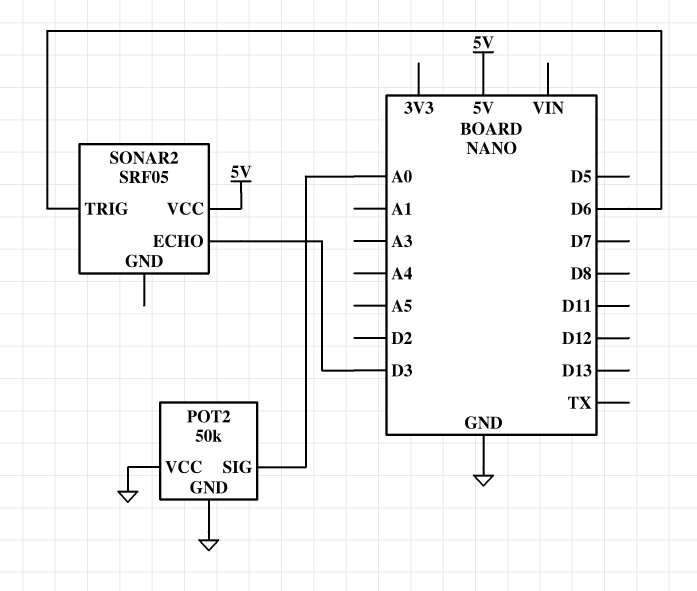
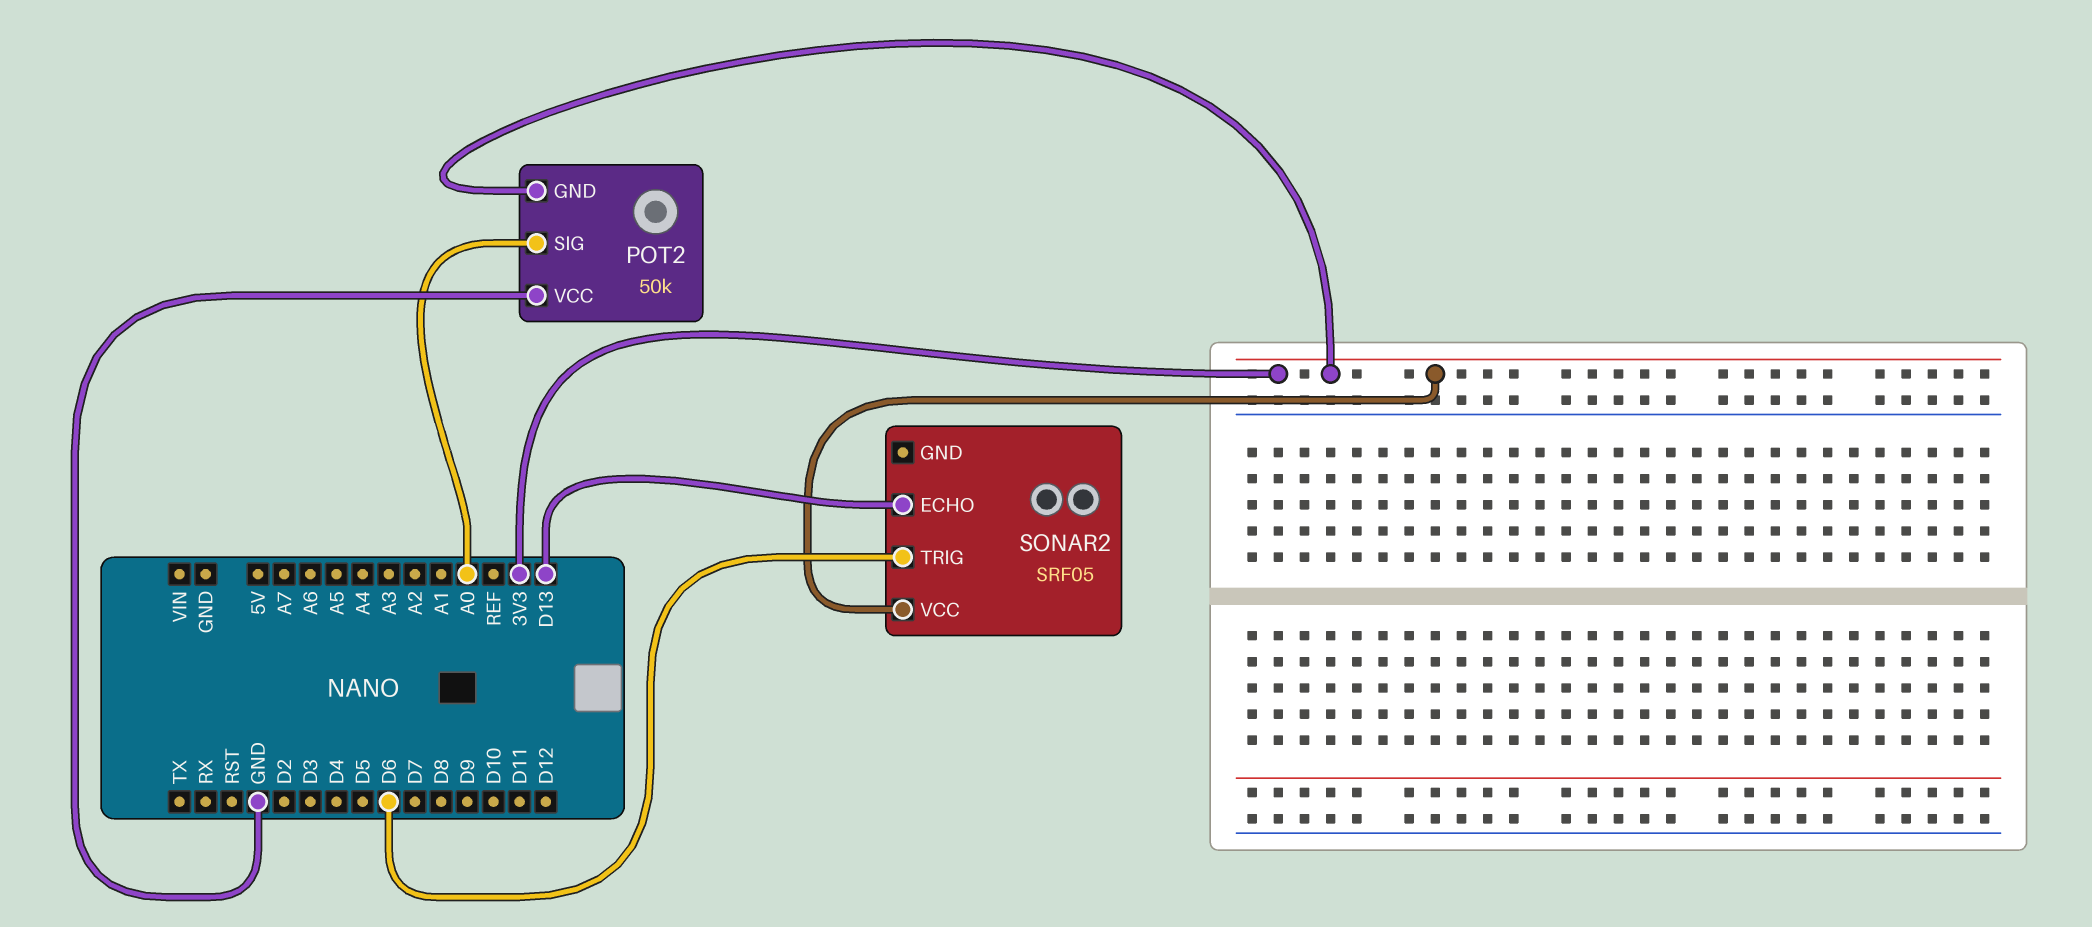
POT2 pin GND: GND -> 3V3
SONAR2 pin ECHO: D3 -> D13
SONAR2 pin VCC: 5V -> 3V3

